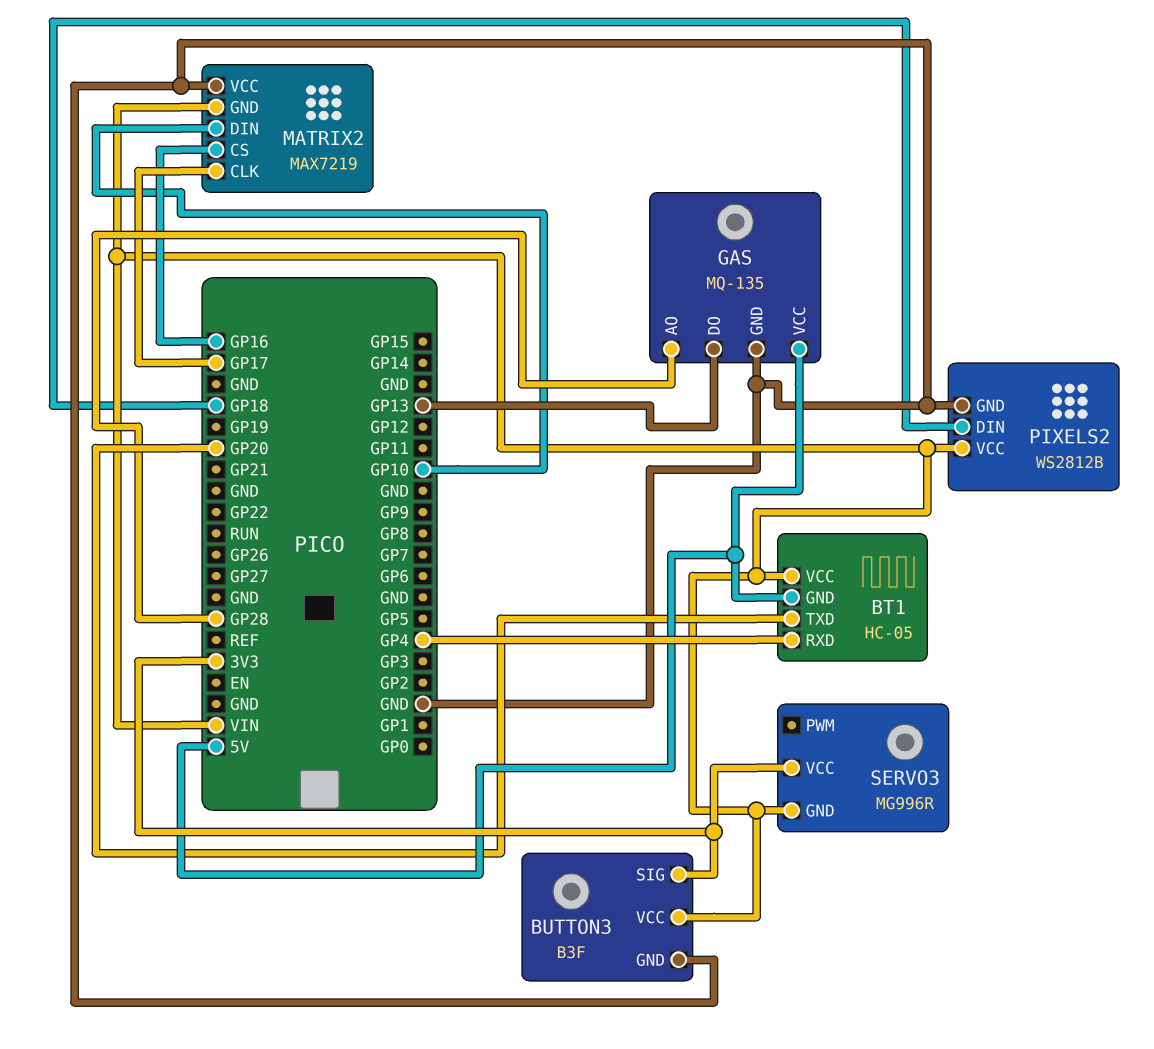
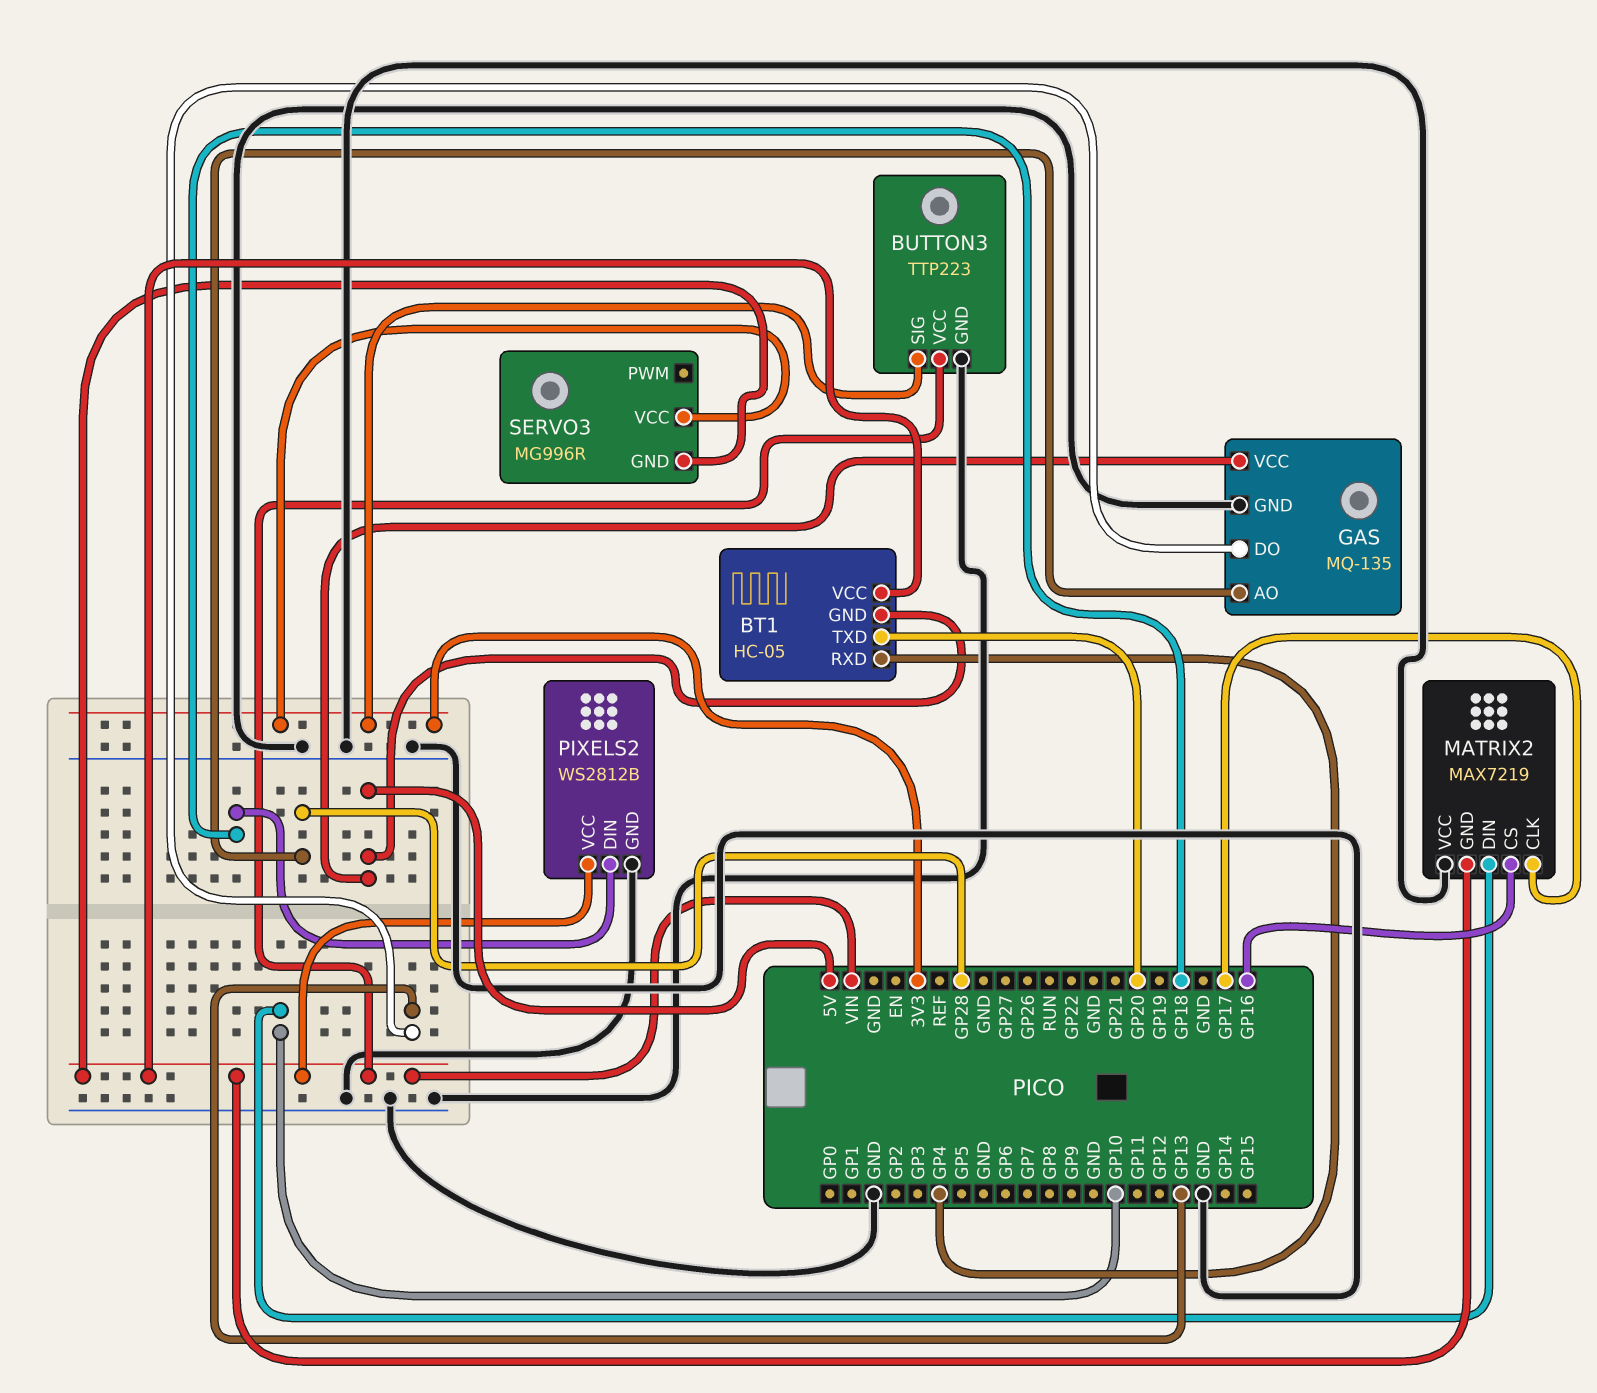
BUTTON3: B3F -> TTP223

